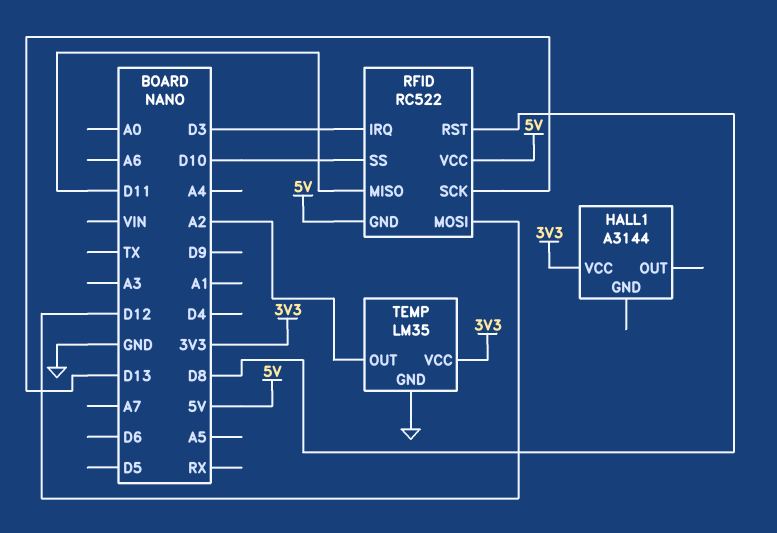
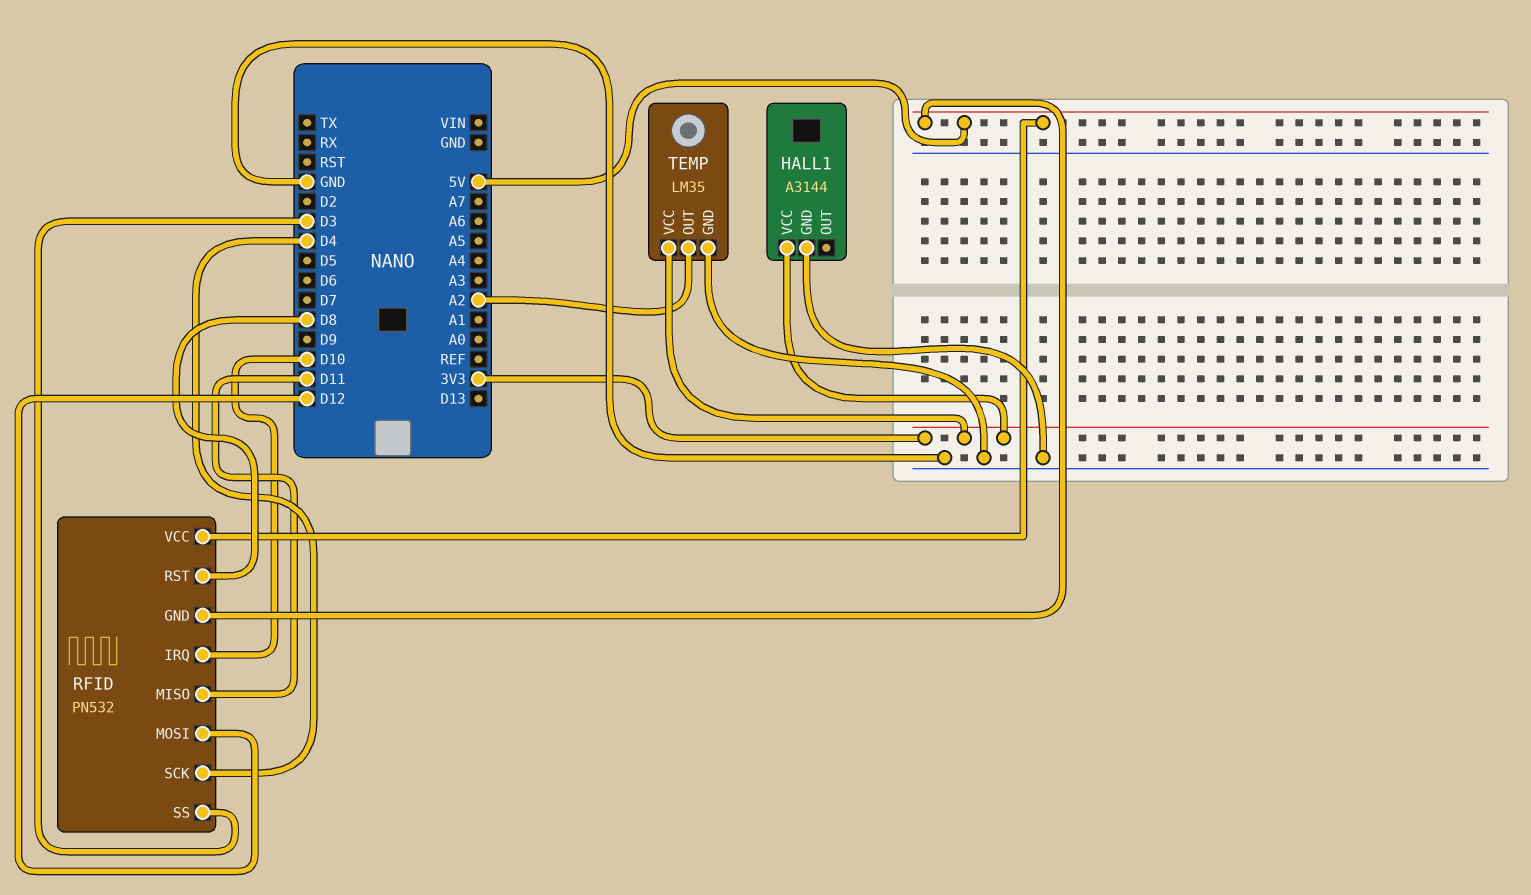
HALL1 pin GND: none -> GND
RFID: RC522 -> PN532
RFID pin IRQ: D3 -> D10
RFID pin SCK: D13 -> D4
RFID pin SS: D10 -> D3

